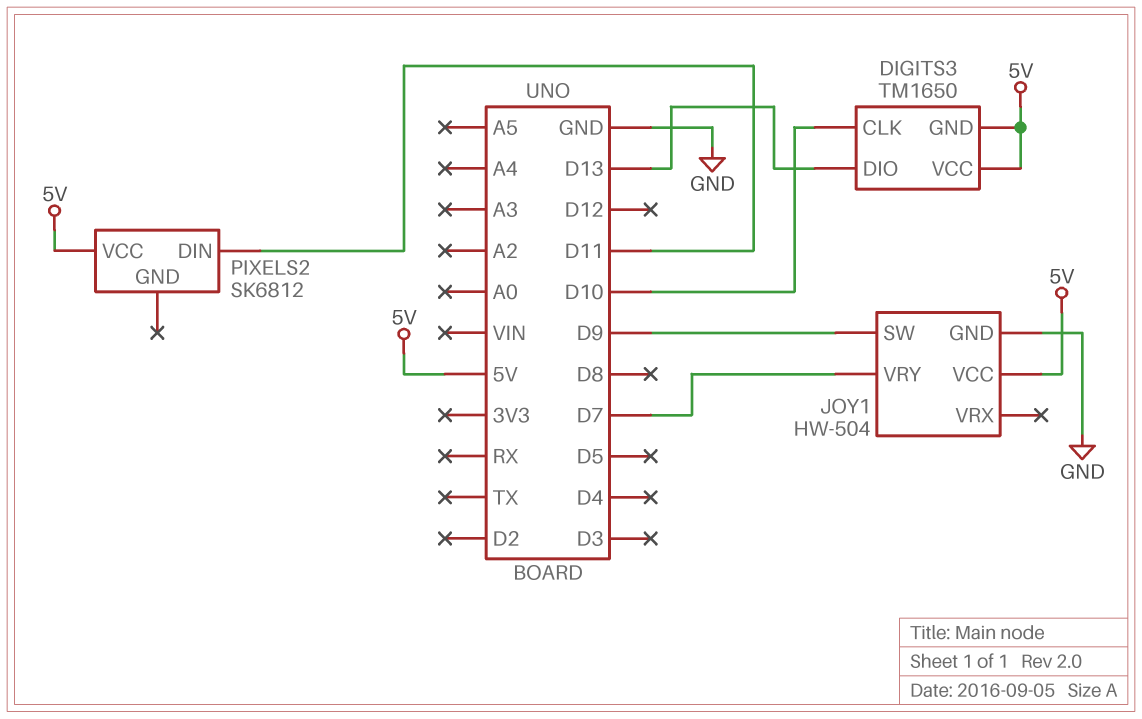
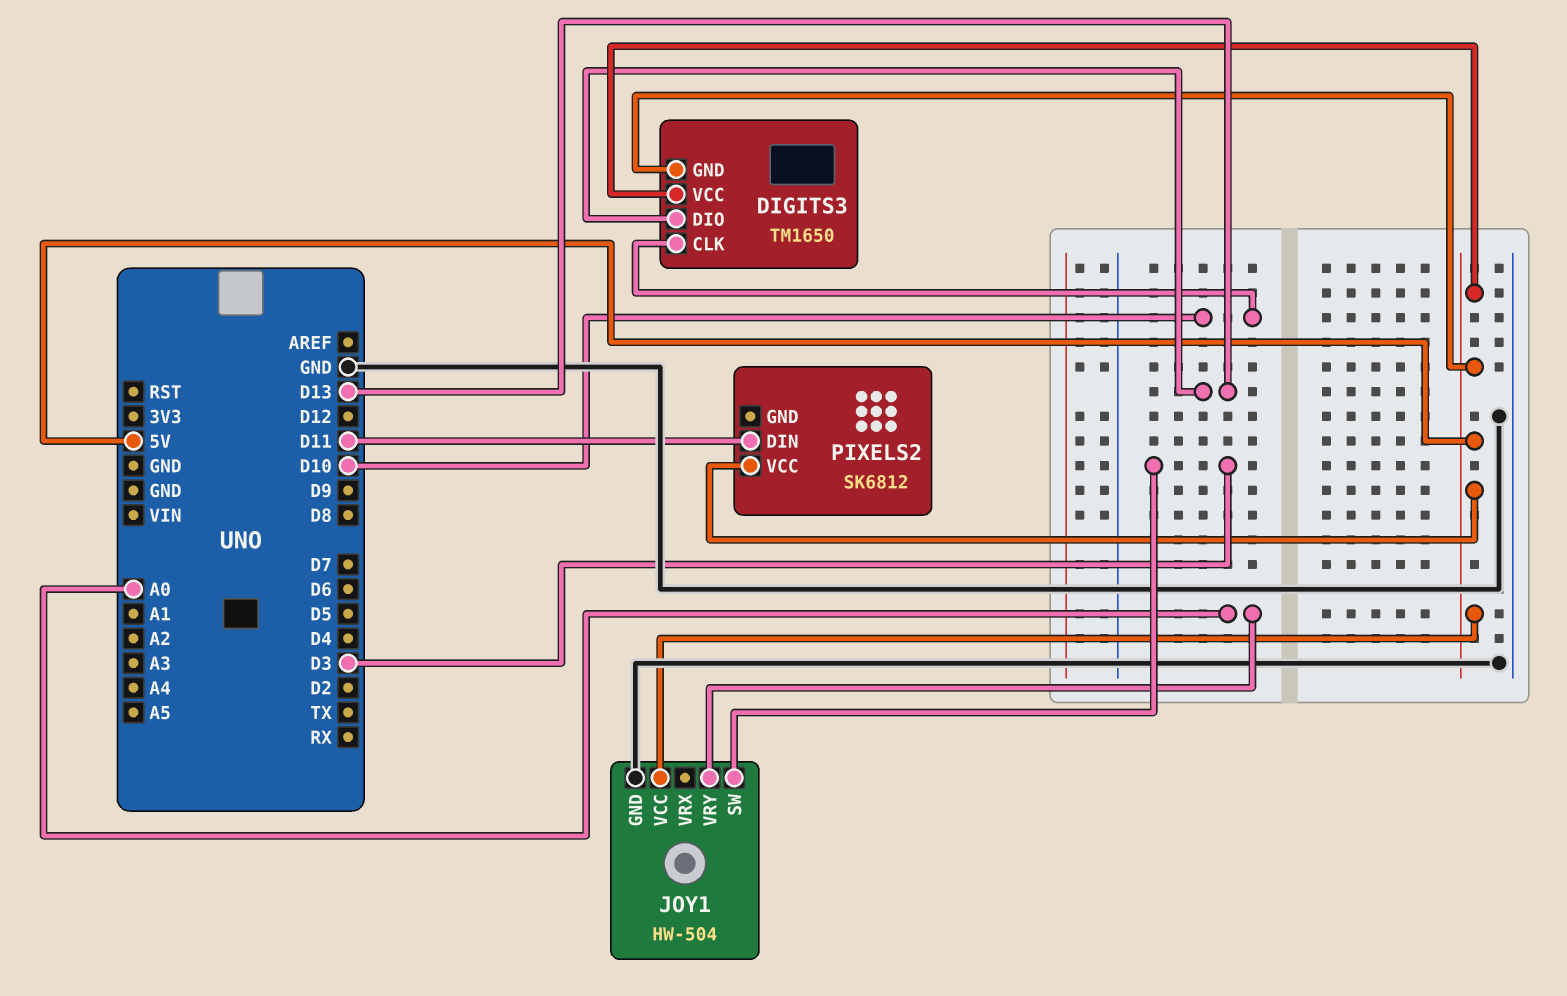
JOY1 pin SW: D9 -> D3
JOY1 pin VRY: D7 -> A0

